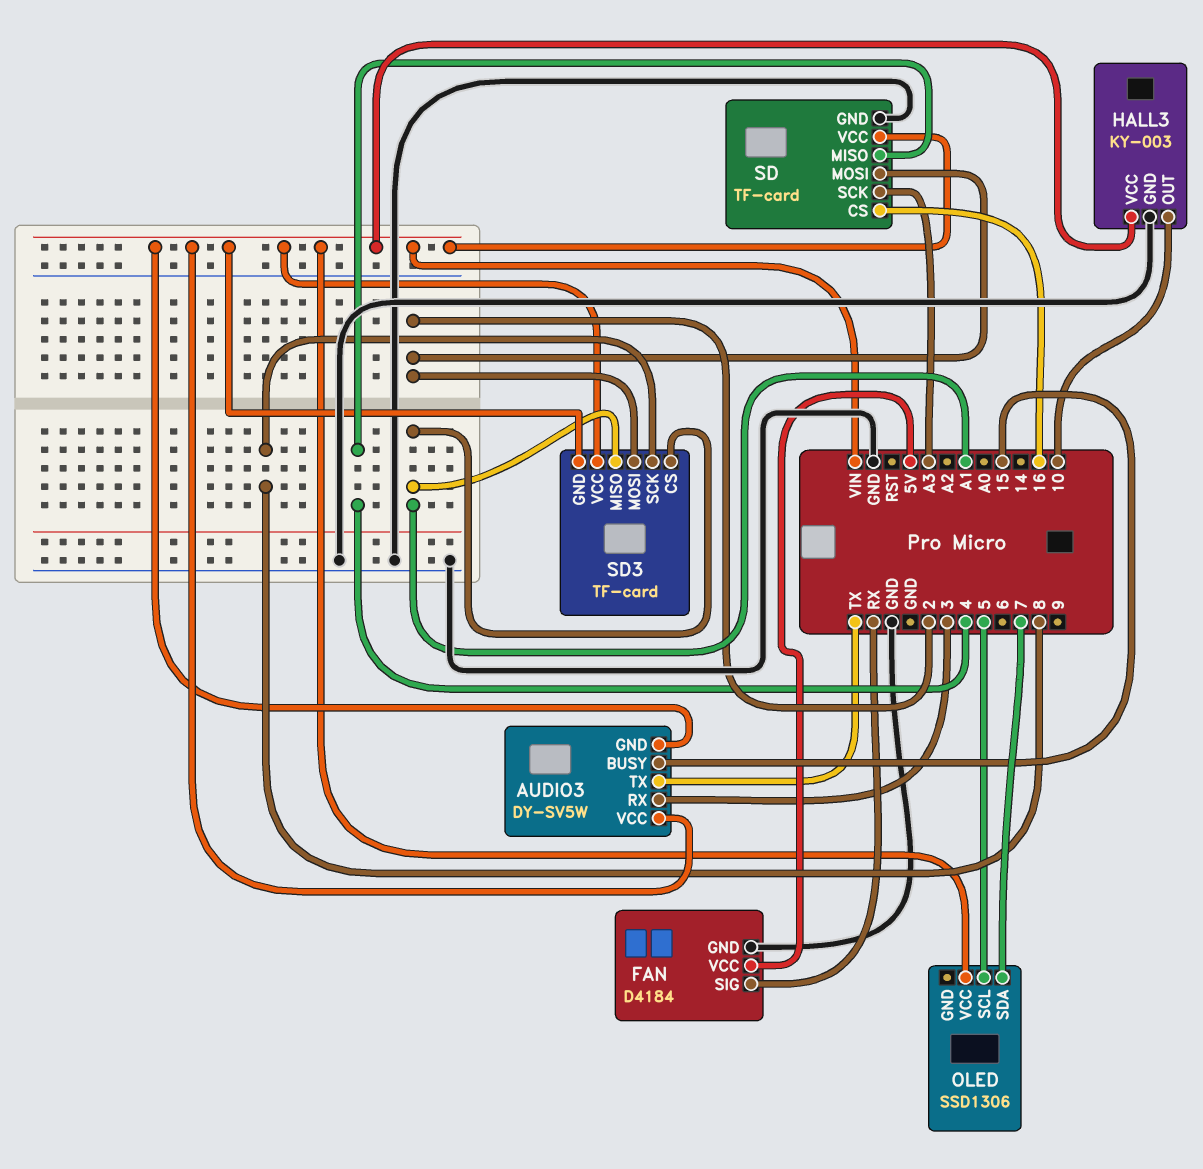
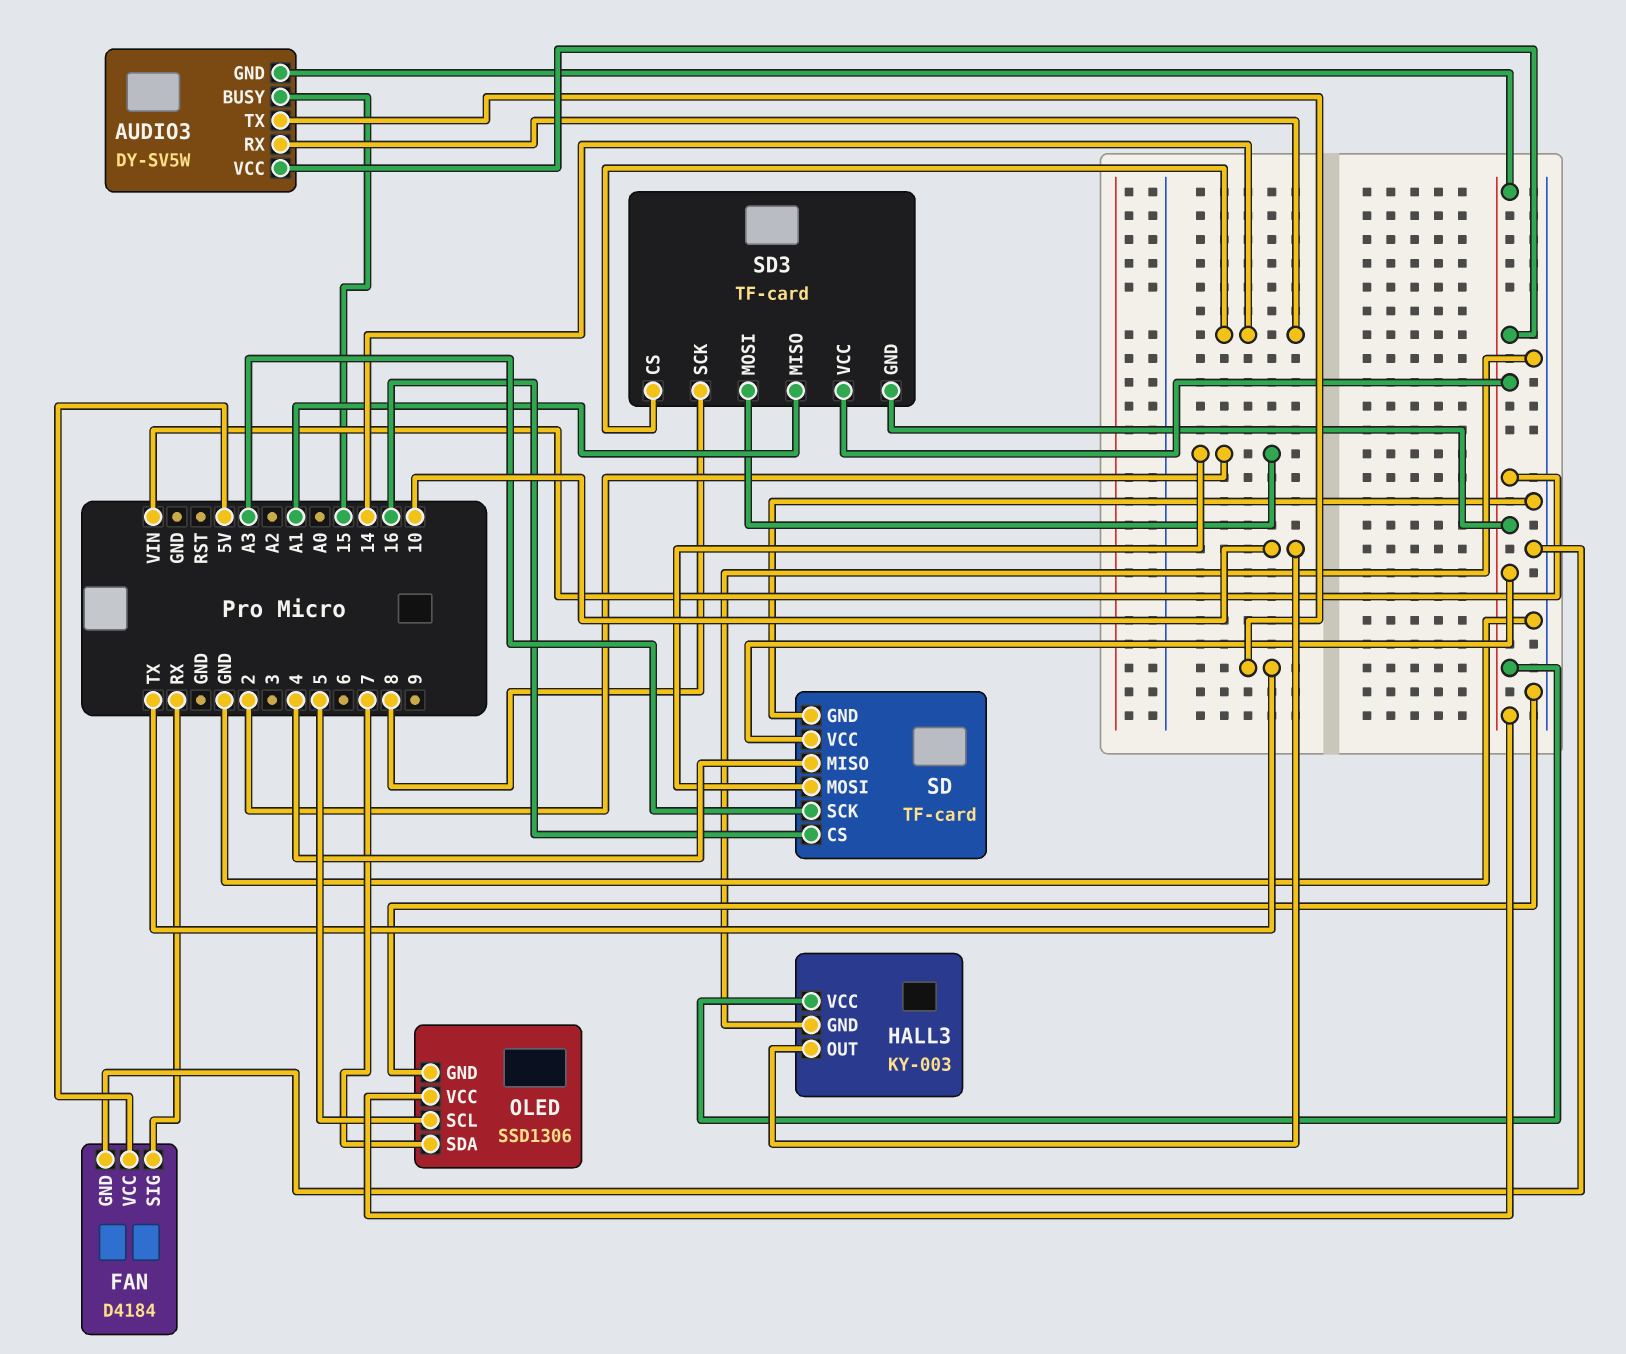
AUDIO3 pin RX: 3 -> 14
OLED pin GND: none -> GND
SD3 pin CS: A1 -> 14

